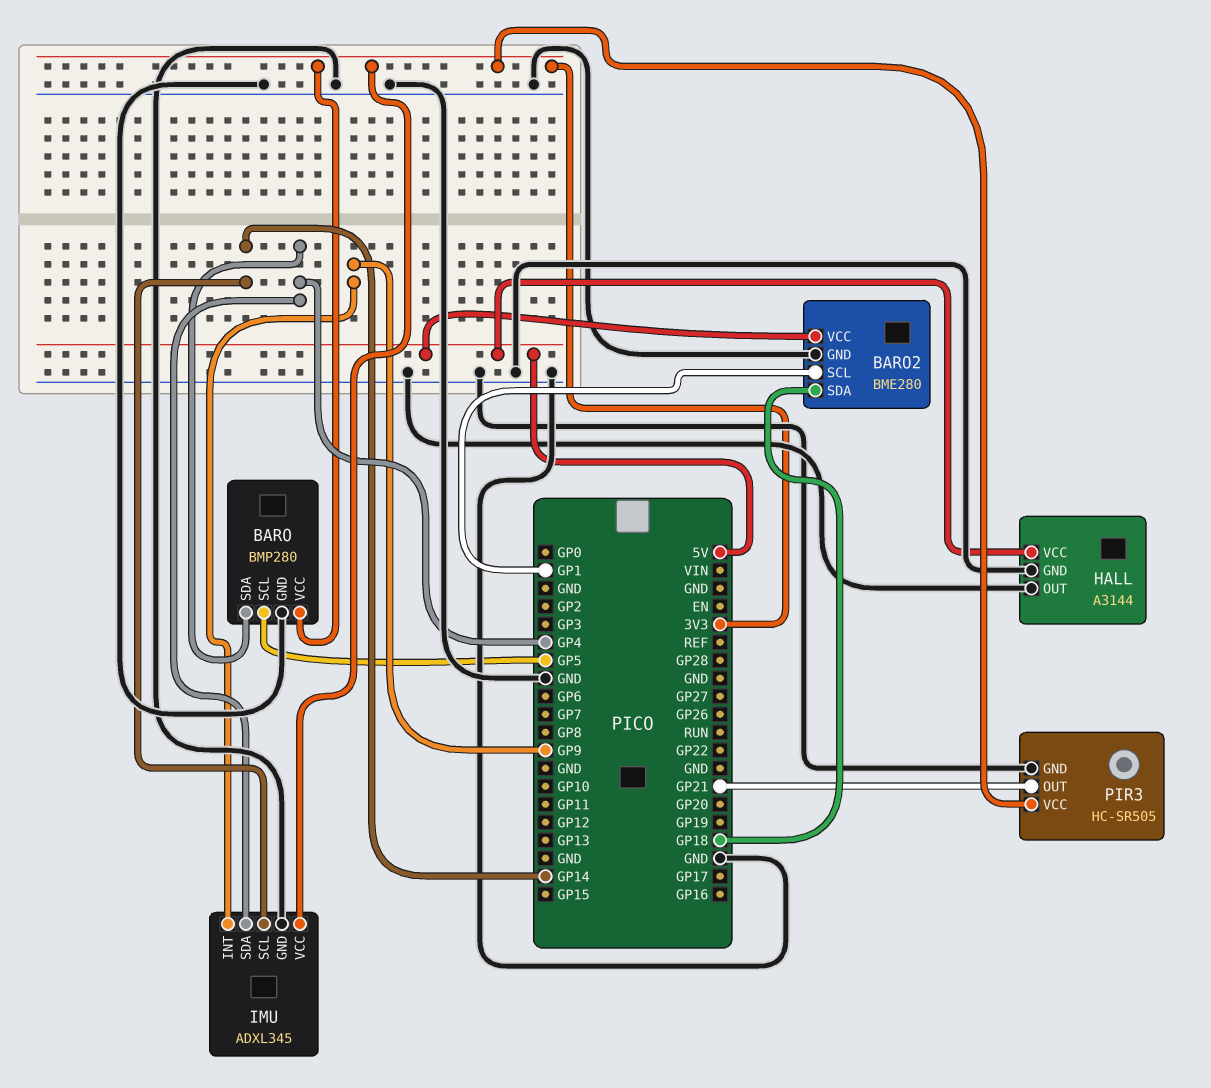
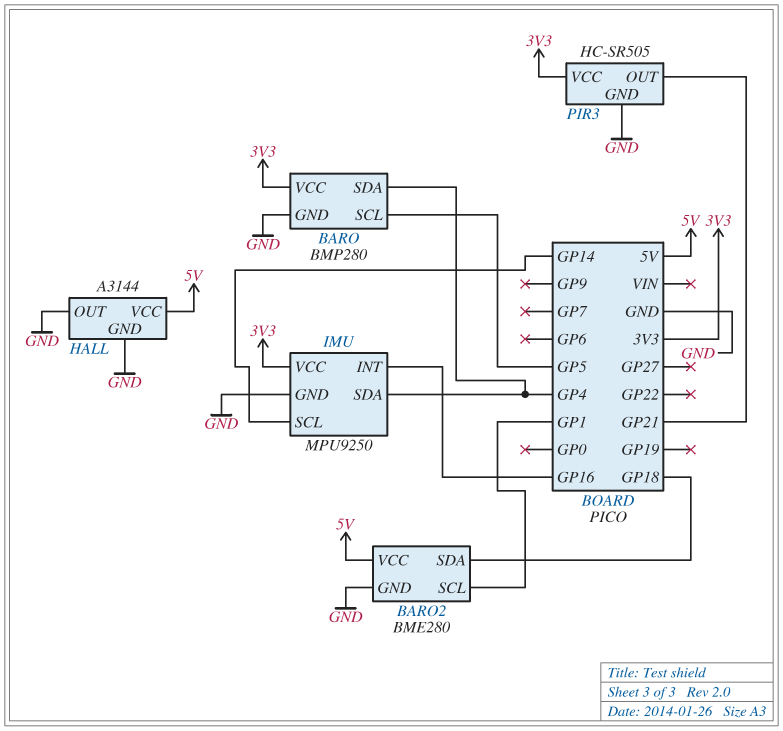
IMU: ADXL345 -> MPU9250
IMU pin INT: GP9 -> GP16

